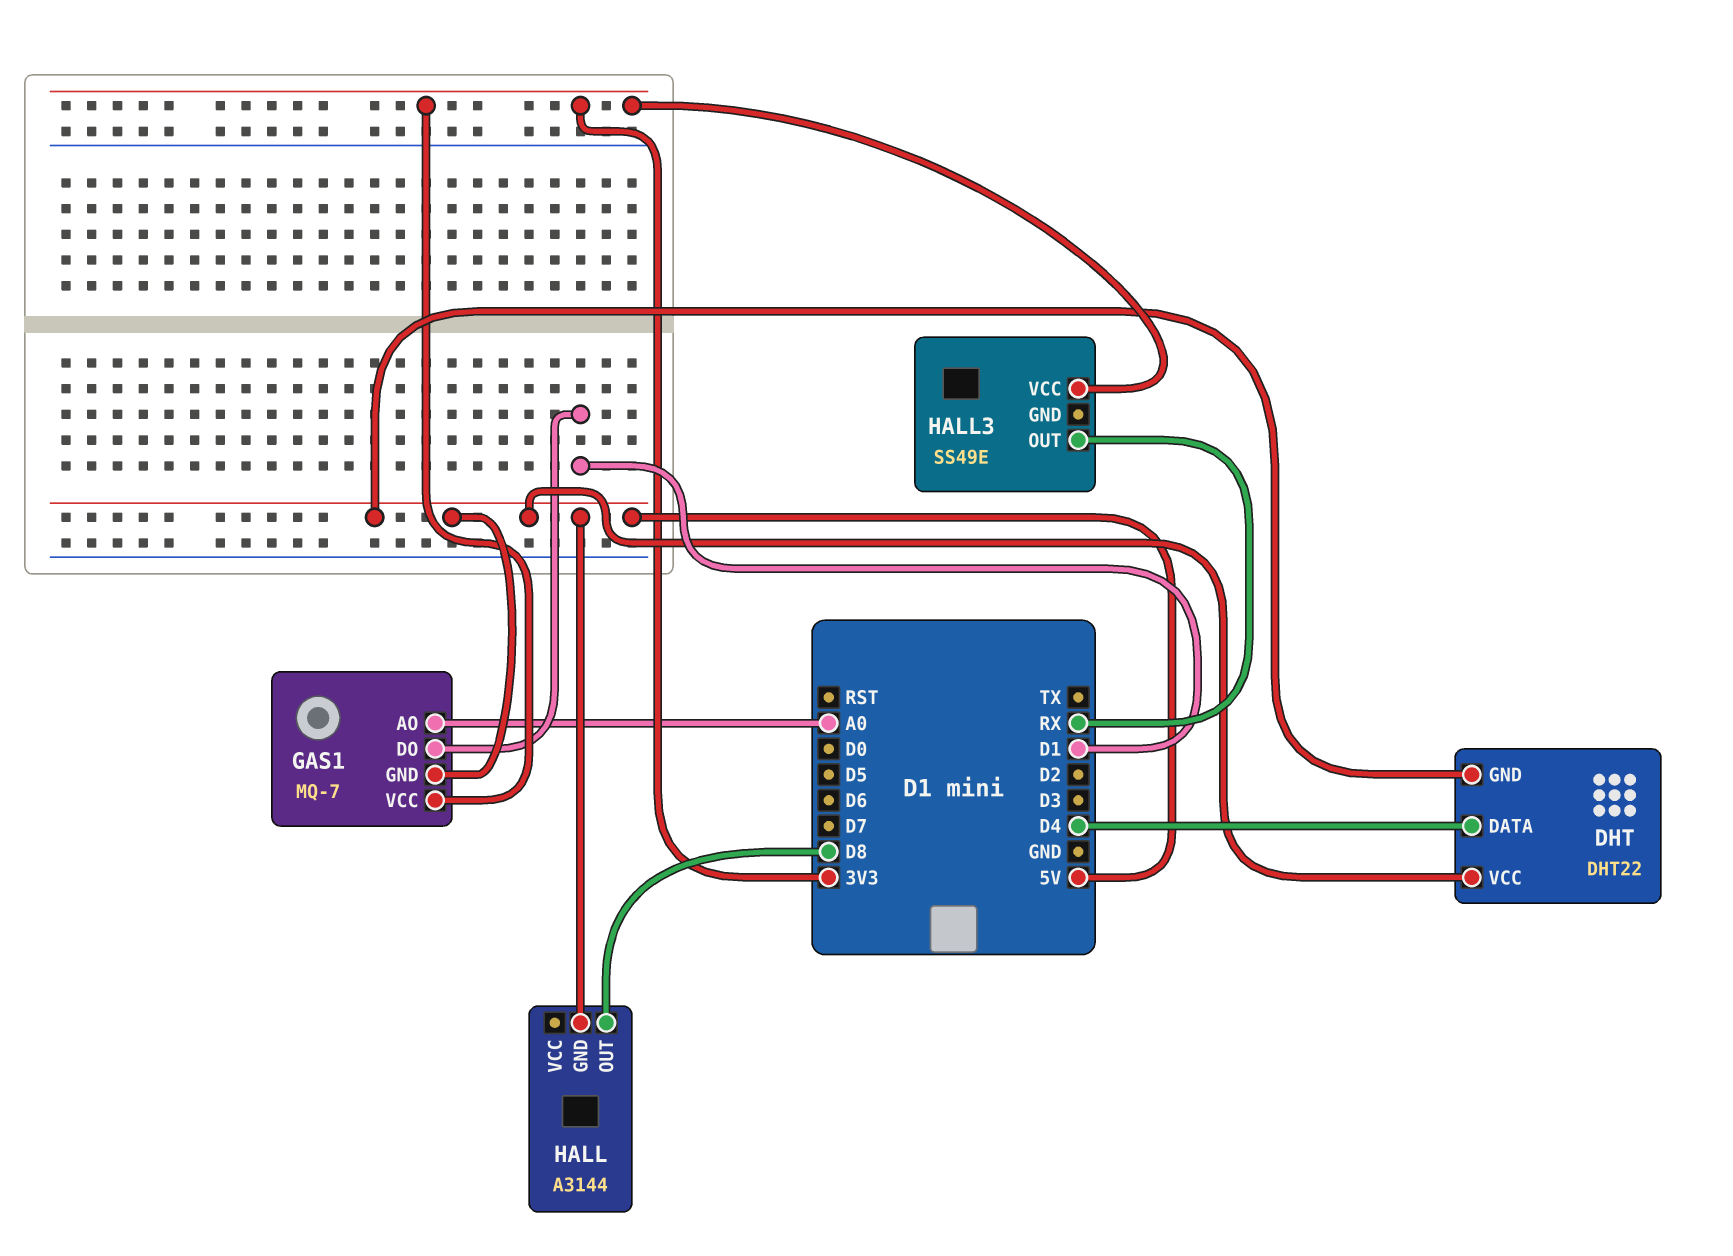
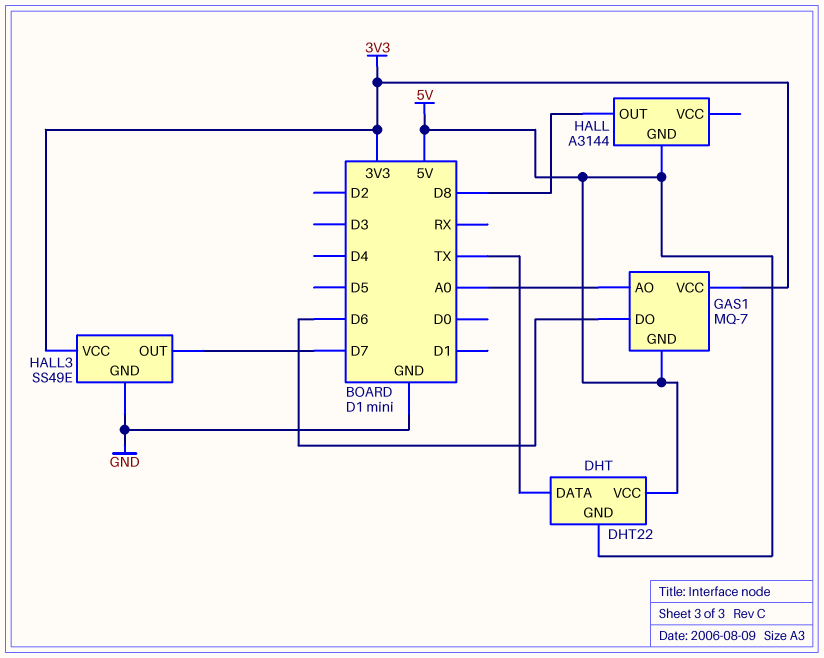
DHT pin DATA: D4 -> TX
GAS1 pin DO: D1 -> D6
HALL3 pin GND: none -> GND
HALL3 pin OUT: RX -> D7

